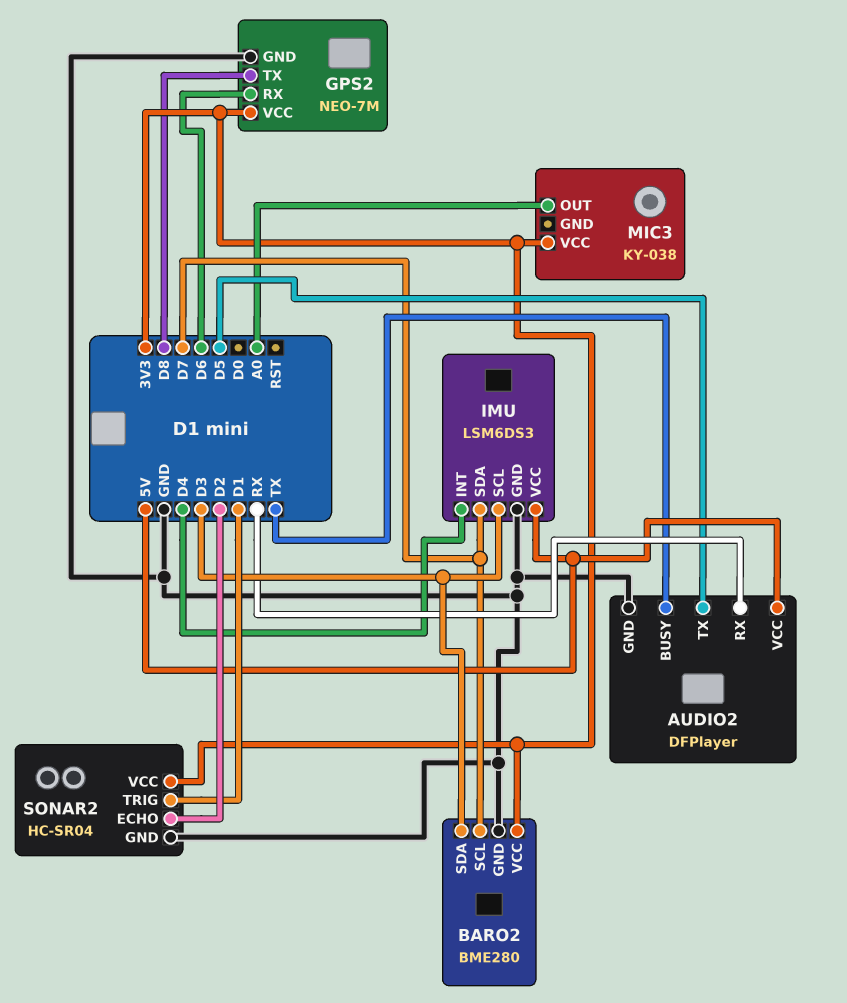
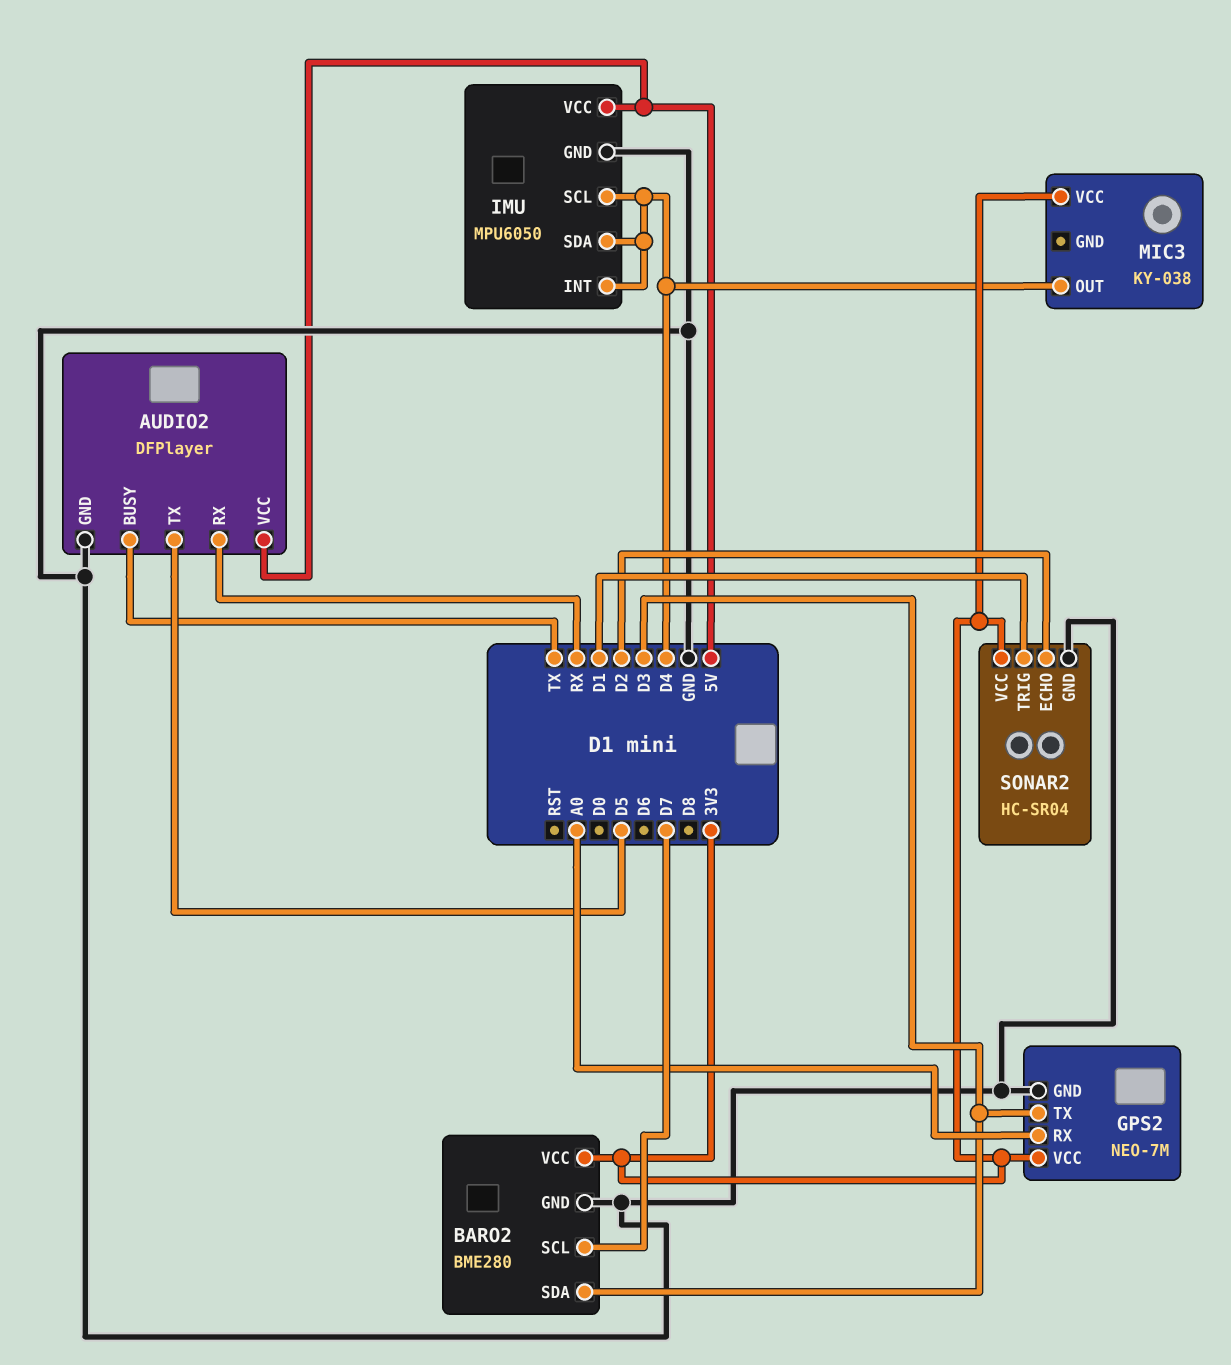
GPS2 pin RX: D6 -> A0
GPS2 pin TX: D8 -> D3
IMU: LSM6DS3 -> MPU6050
IMU pin SCL: D3 -> D4
IMU pin SDA: D7 -> D4
MIC3 pin OUT: A0 -> D4

